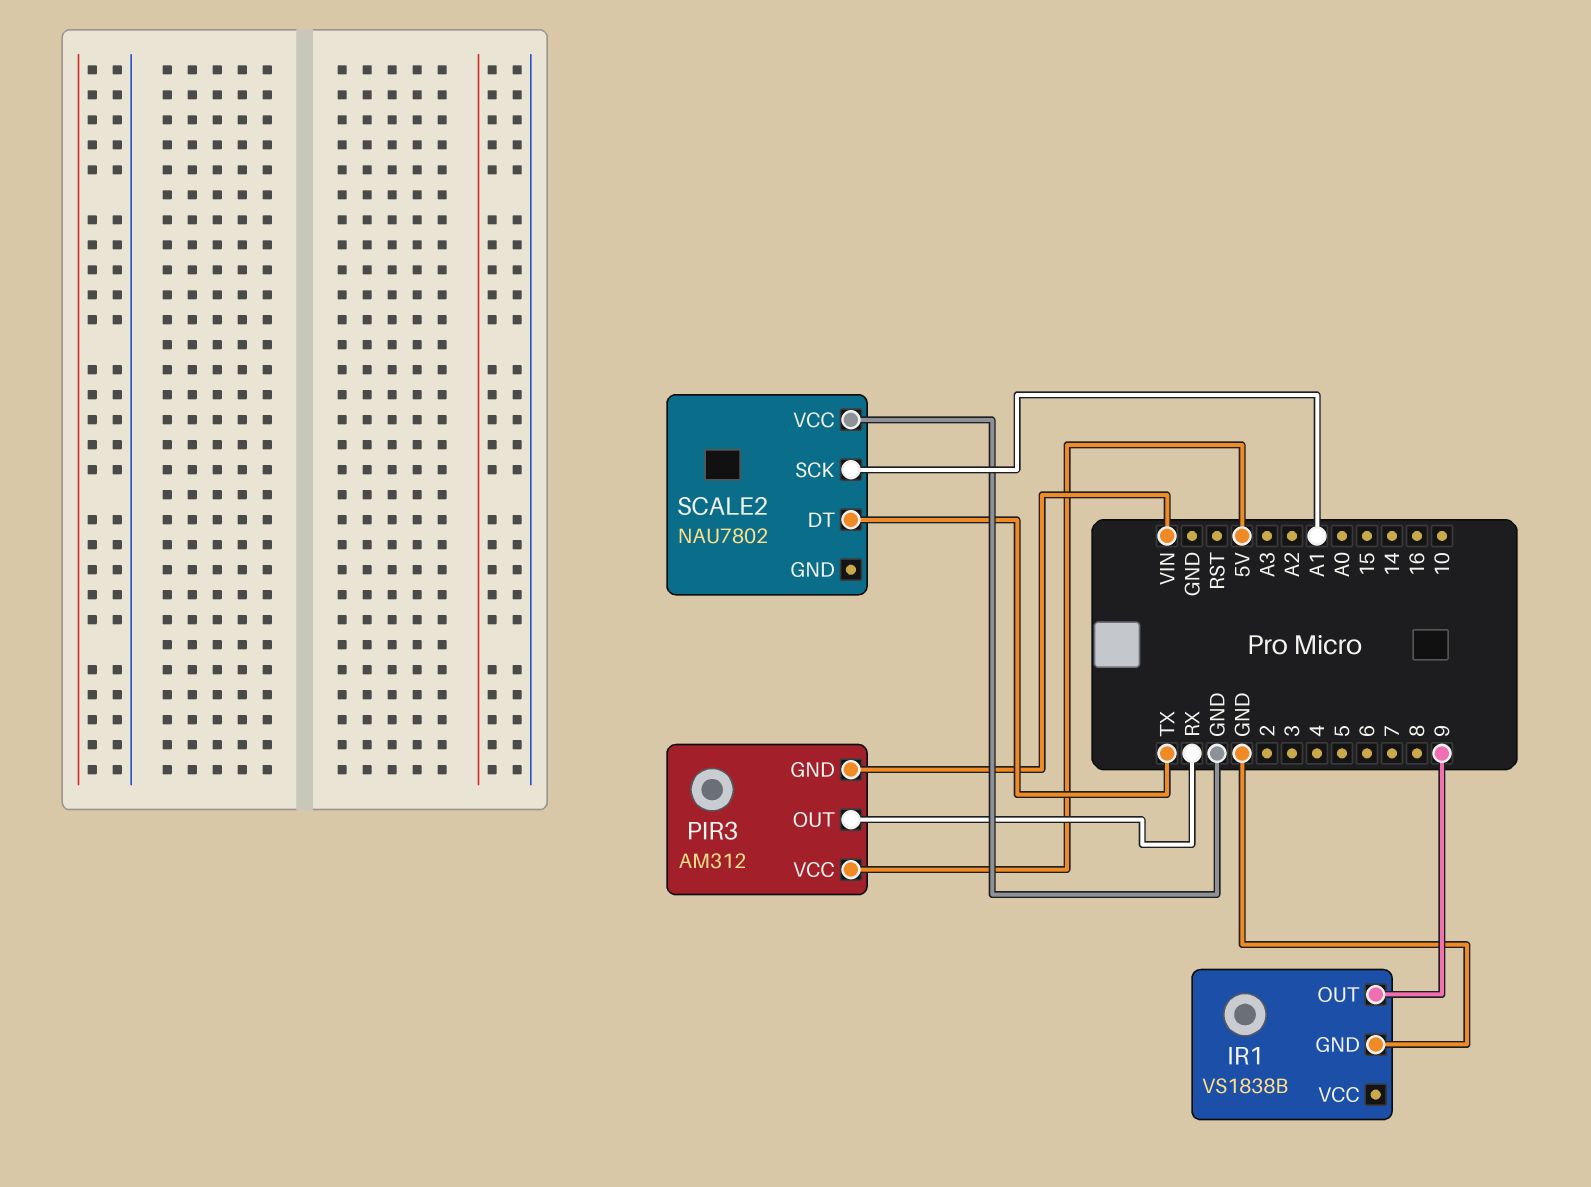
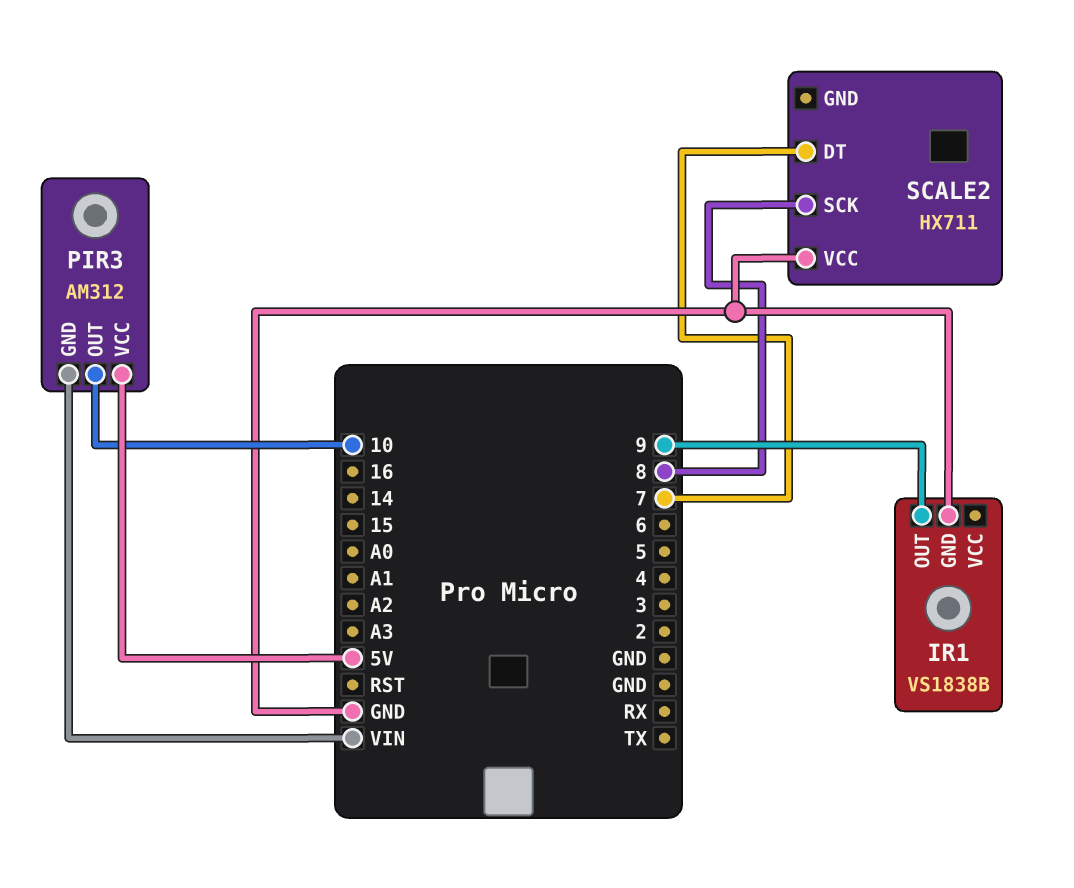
PIR3 pin OUT: RX -> 10
SCALE2: NAU7802 -> HX711
SCALE2 pin DT: TX -> 7
SCALE2 pin SCK: A1 -> 8

